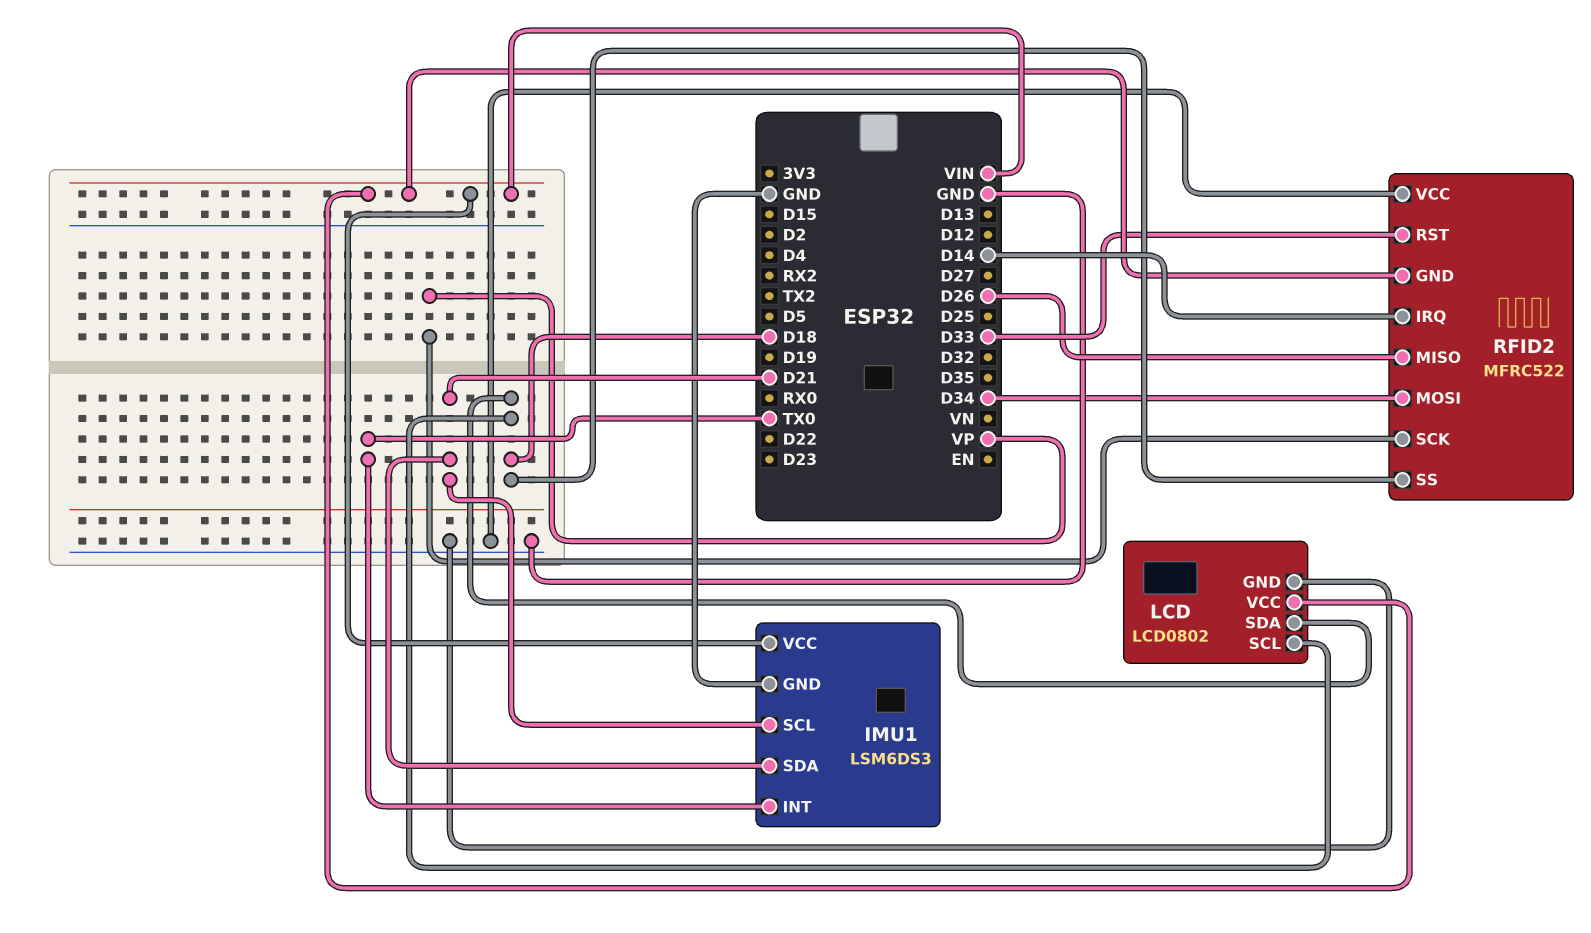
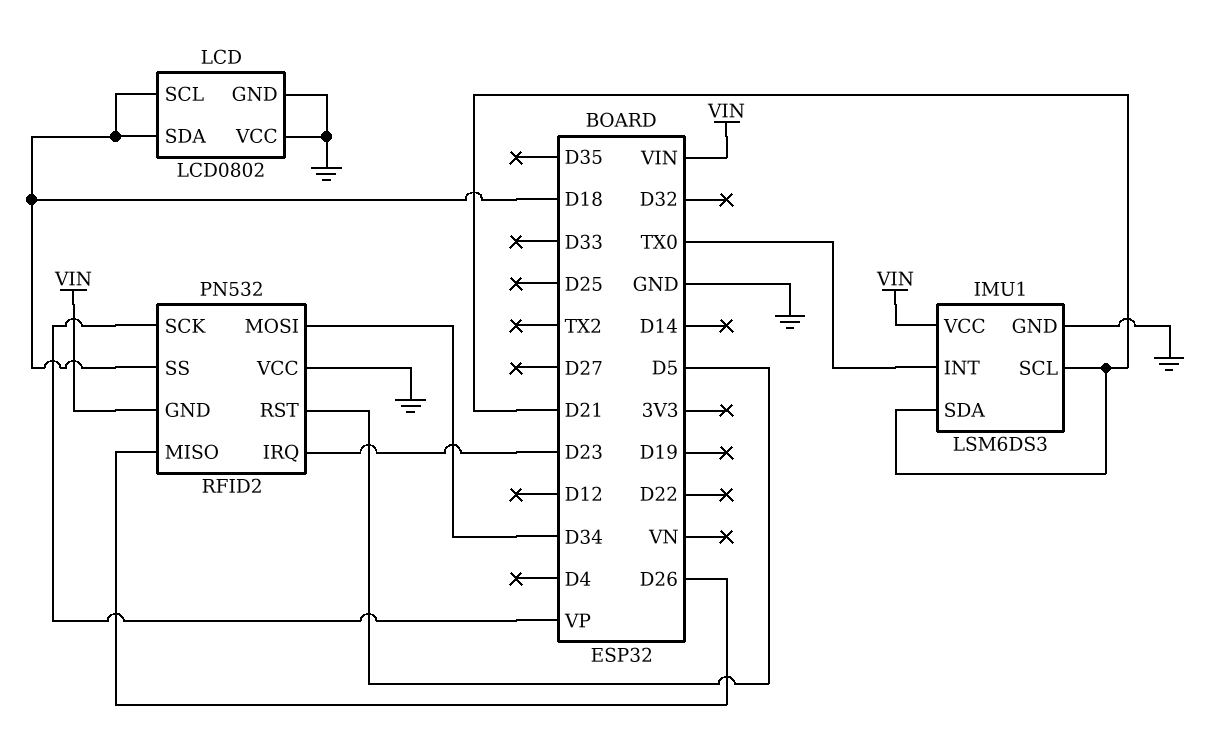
LCD pin VCC: VIN -> GND
RFID2: MFRC522 -> PN532
RFID2 pin IRQ: D14 -> D23
RFID2 pin RST: D33 -> D5

